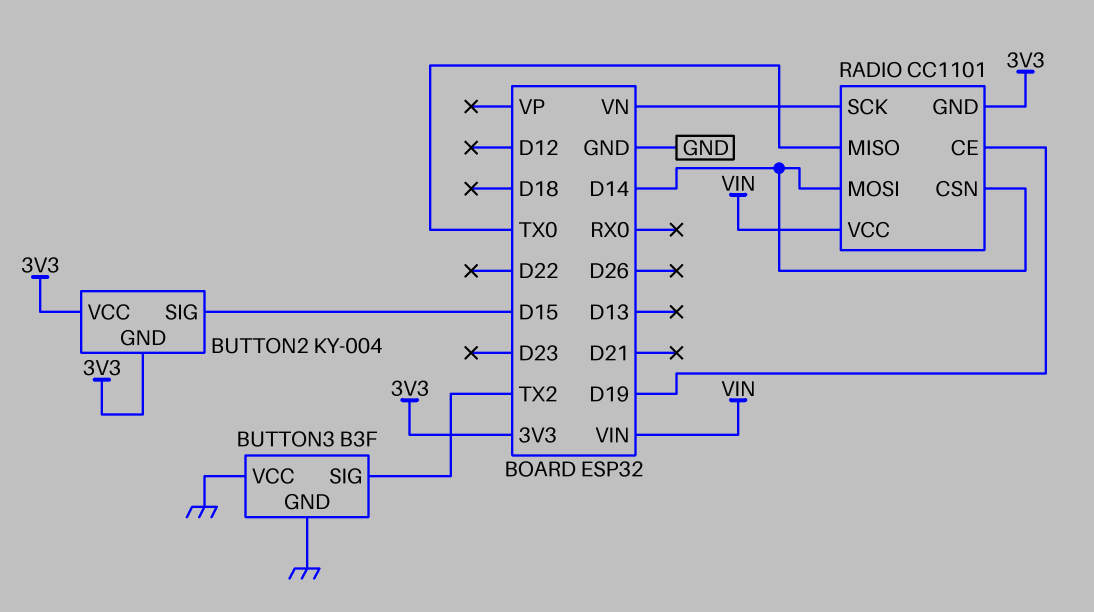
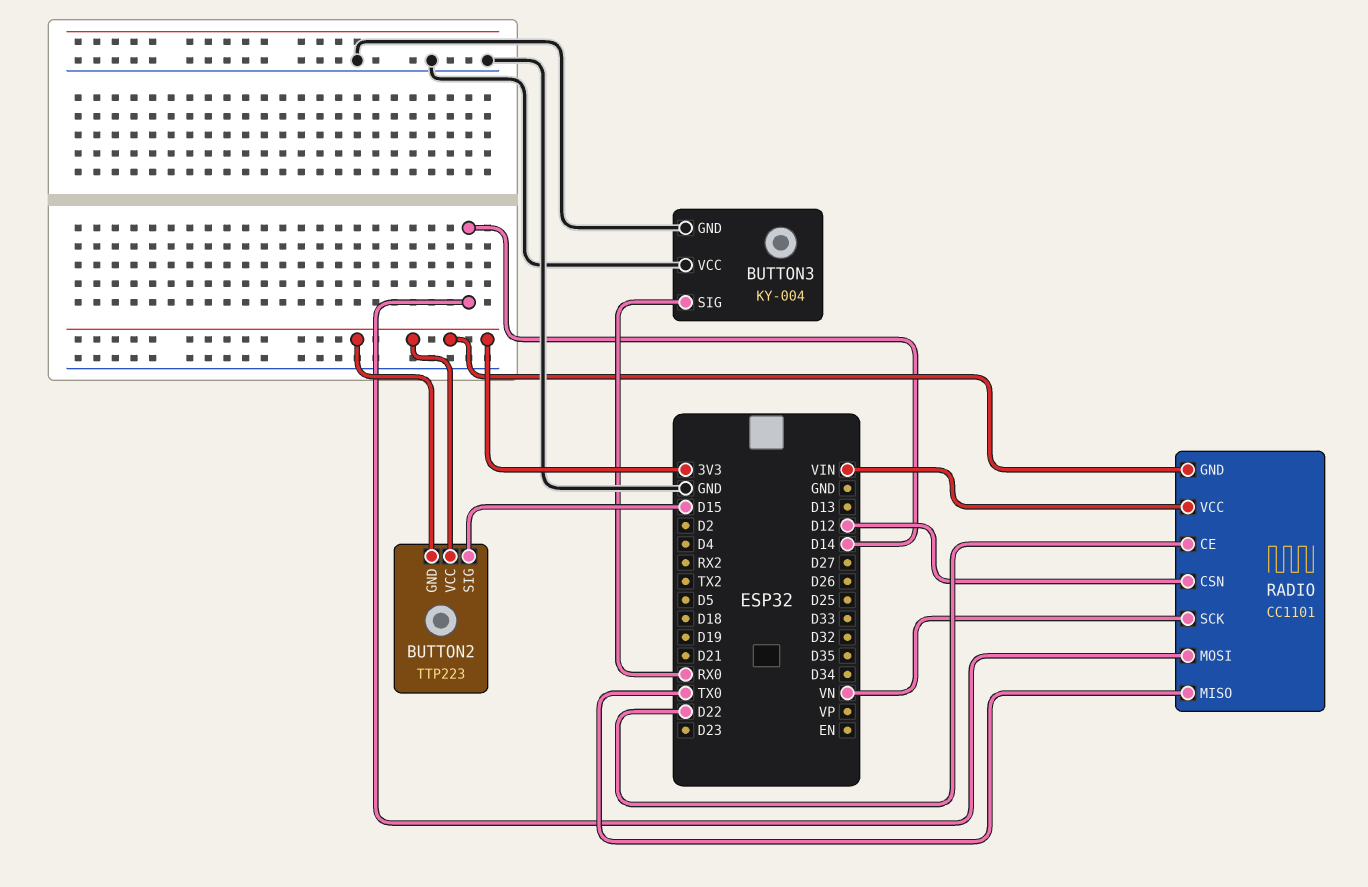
BUTTON2: KY-004 -> TTP223
BUTTON3: B3F -> KY-004
BUTTON3 pin SIG: TX2 -> RX0
RADIO pin CE: D19 -> D22
RADIO pin CSN: D14 -> D12

